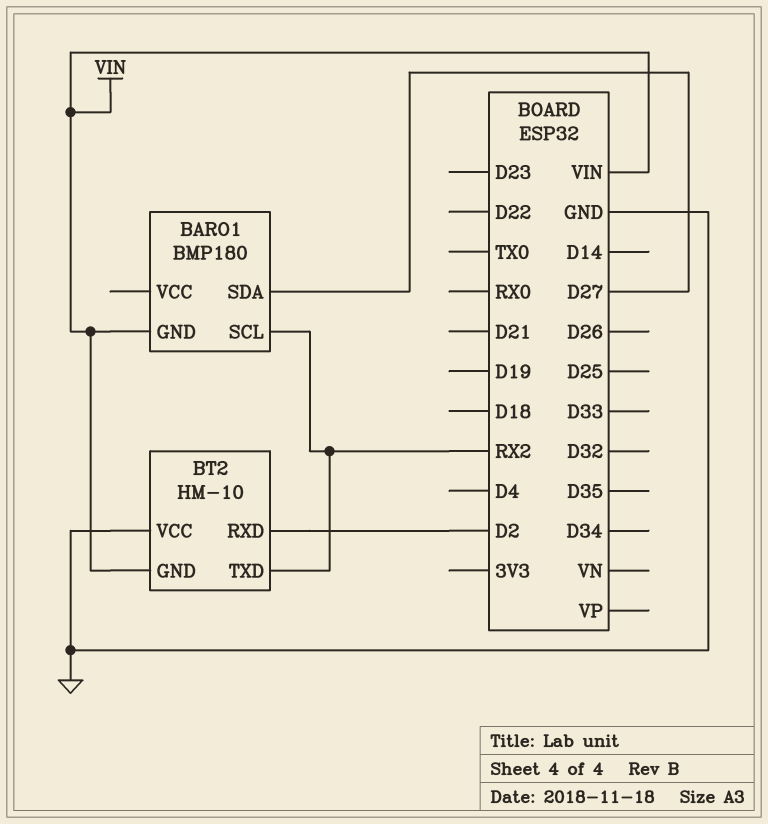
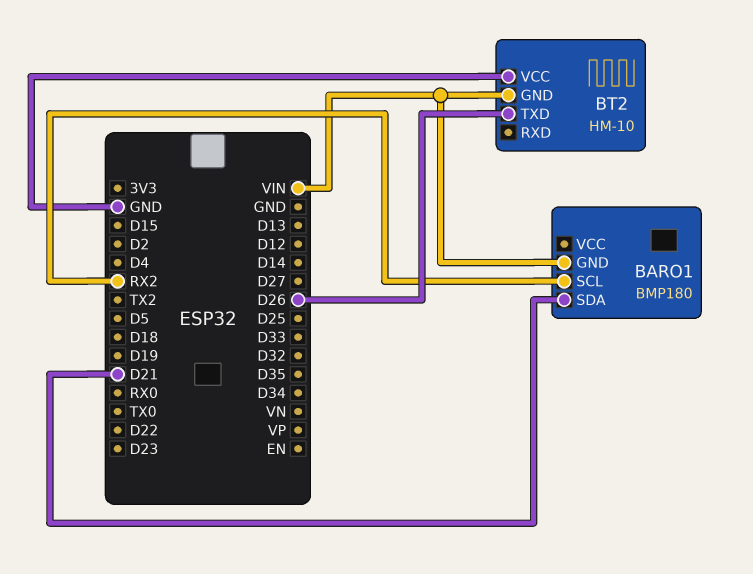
BARO1 pin SDA: D27 -> D21
BT2 pin RXD: D2 -> none
BT2 pin TXD: RX2 -> D26

